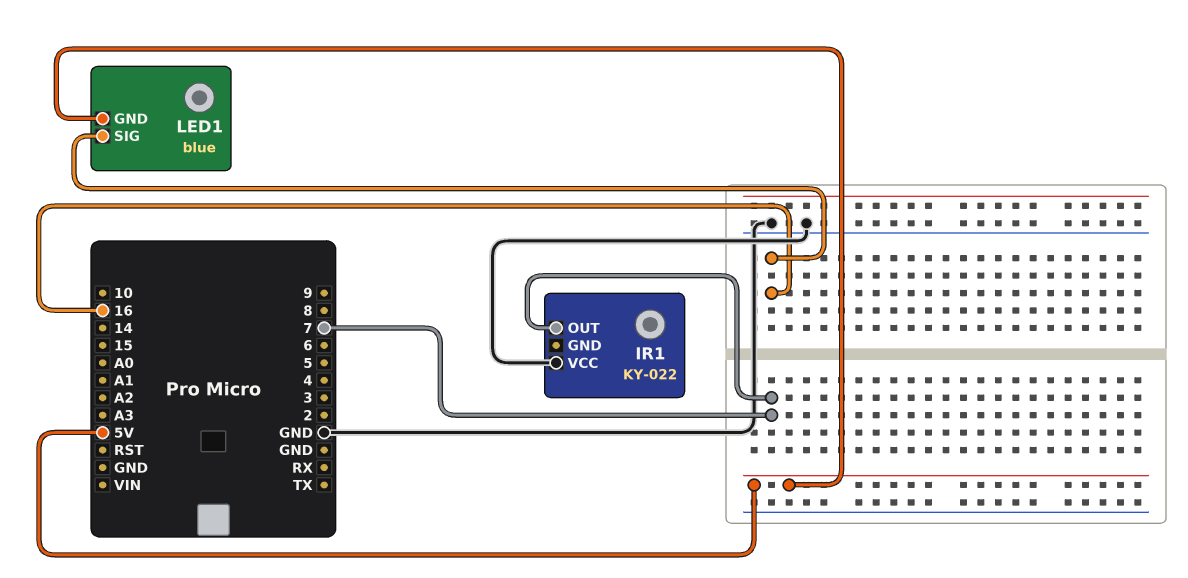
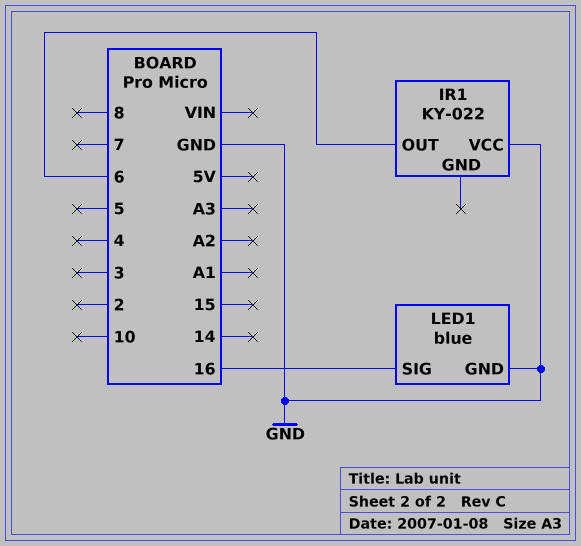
IR1 pin OUT: 7 -> 6
LED1 pin GND: 5V -> GND

